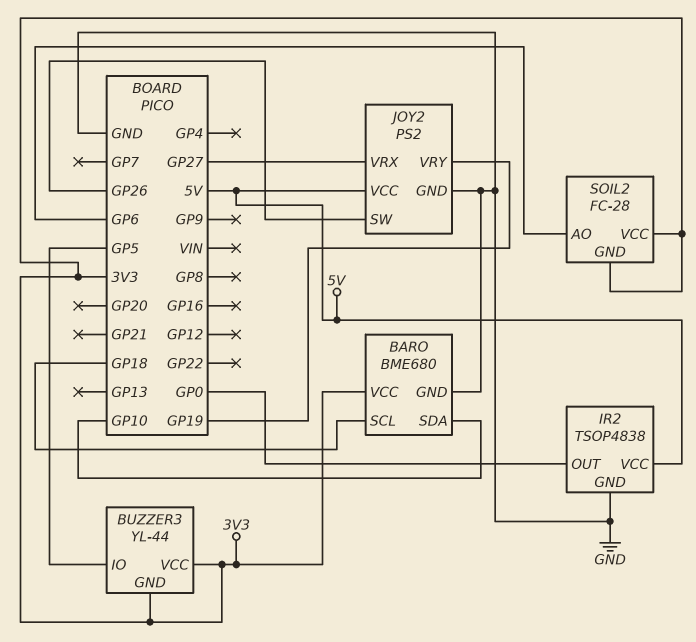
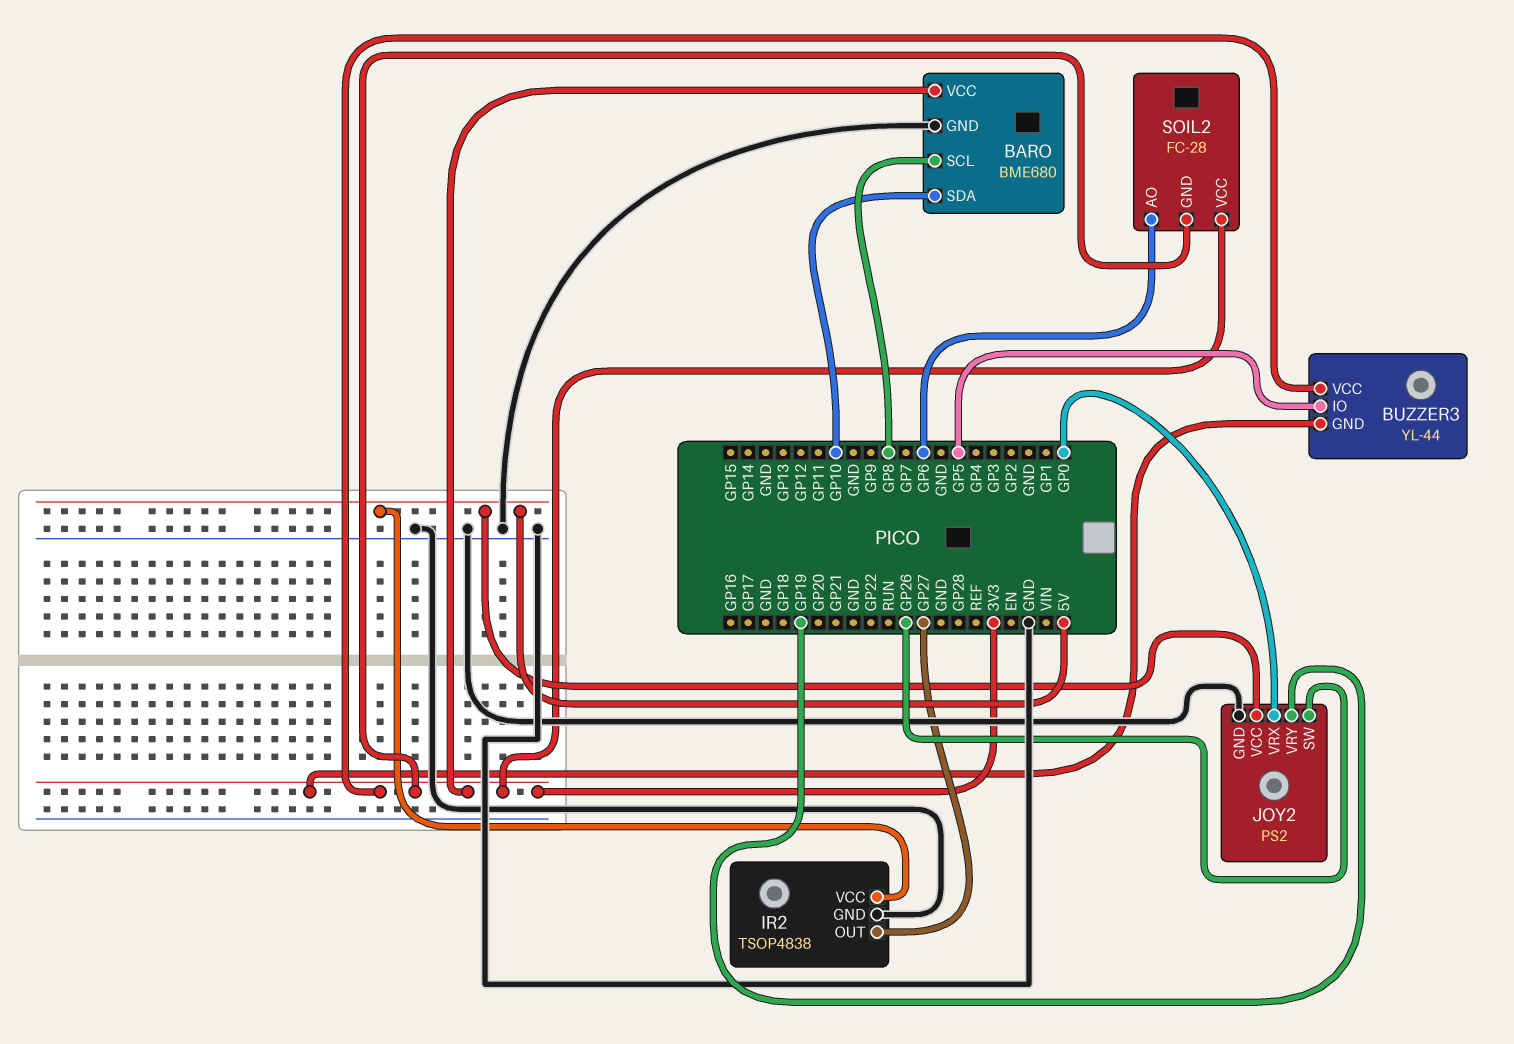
BARO pin SCL: GP18 -> GP8
IR2 pin OUT: GP0 -> GP27
JOY2 pin VRX: GP27 -> GP0

